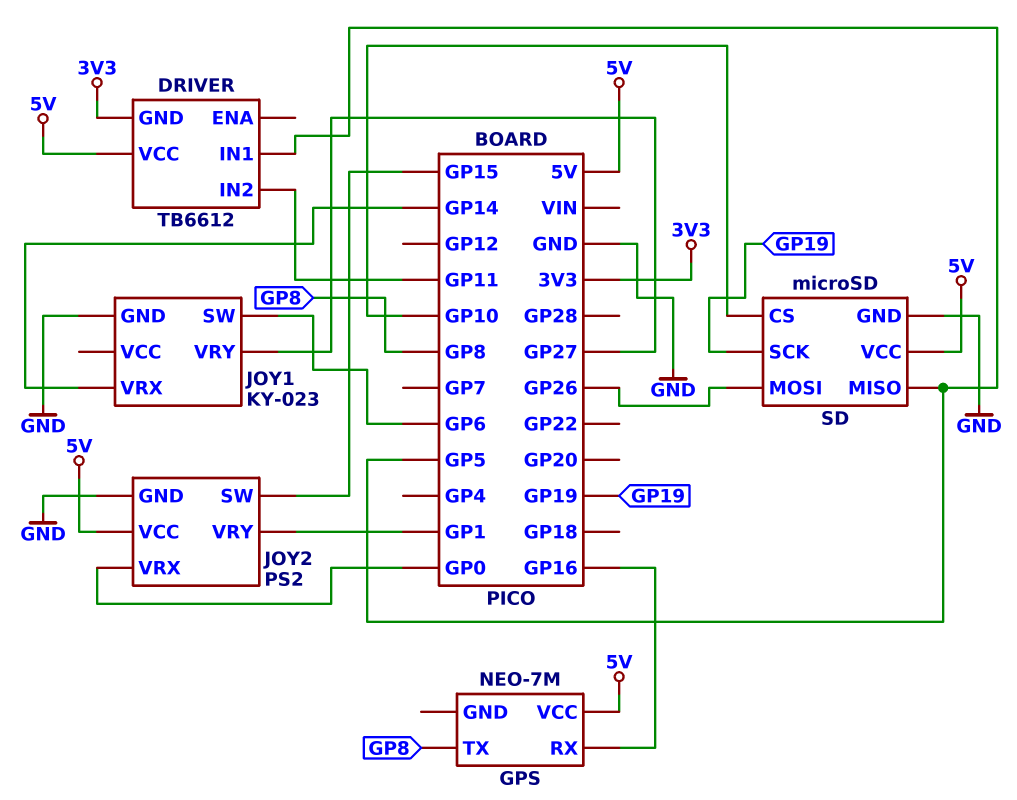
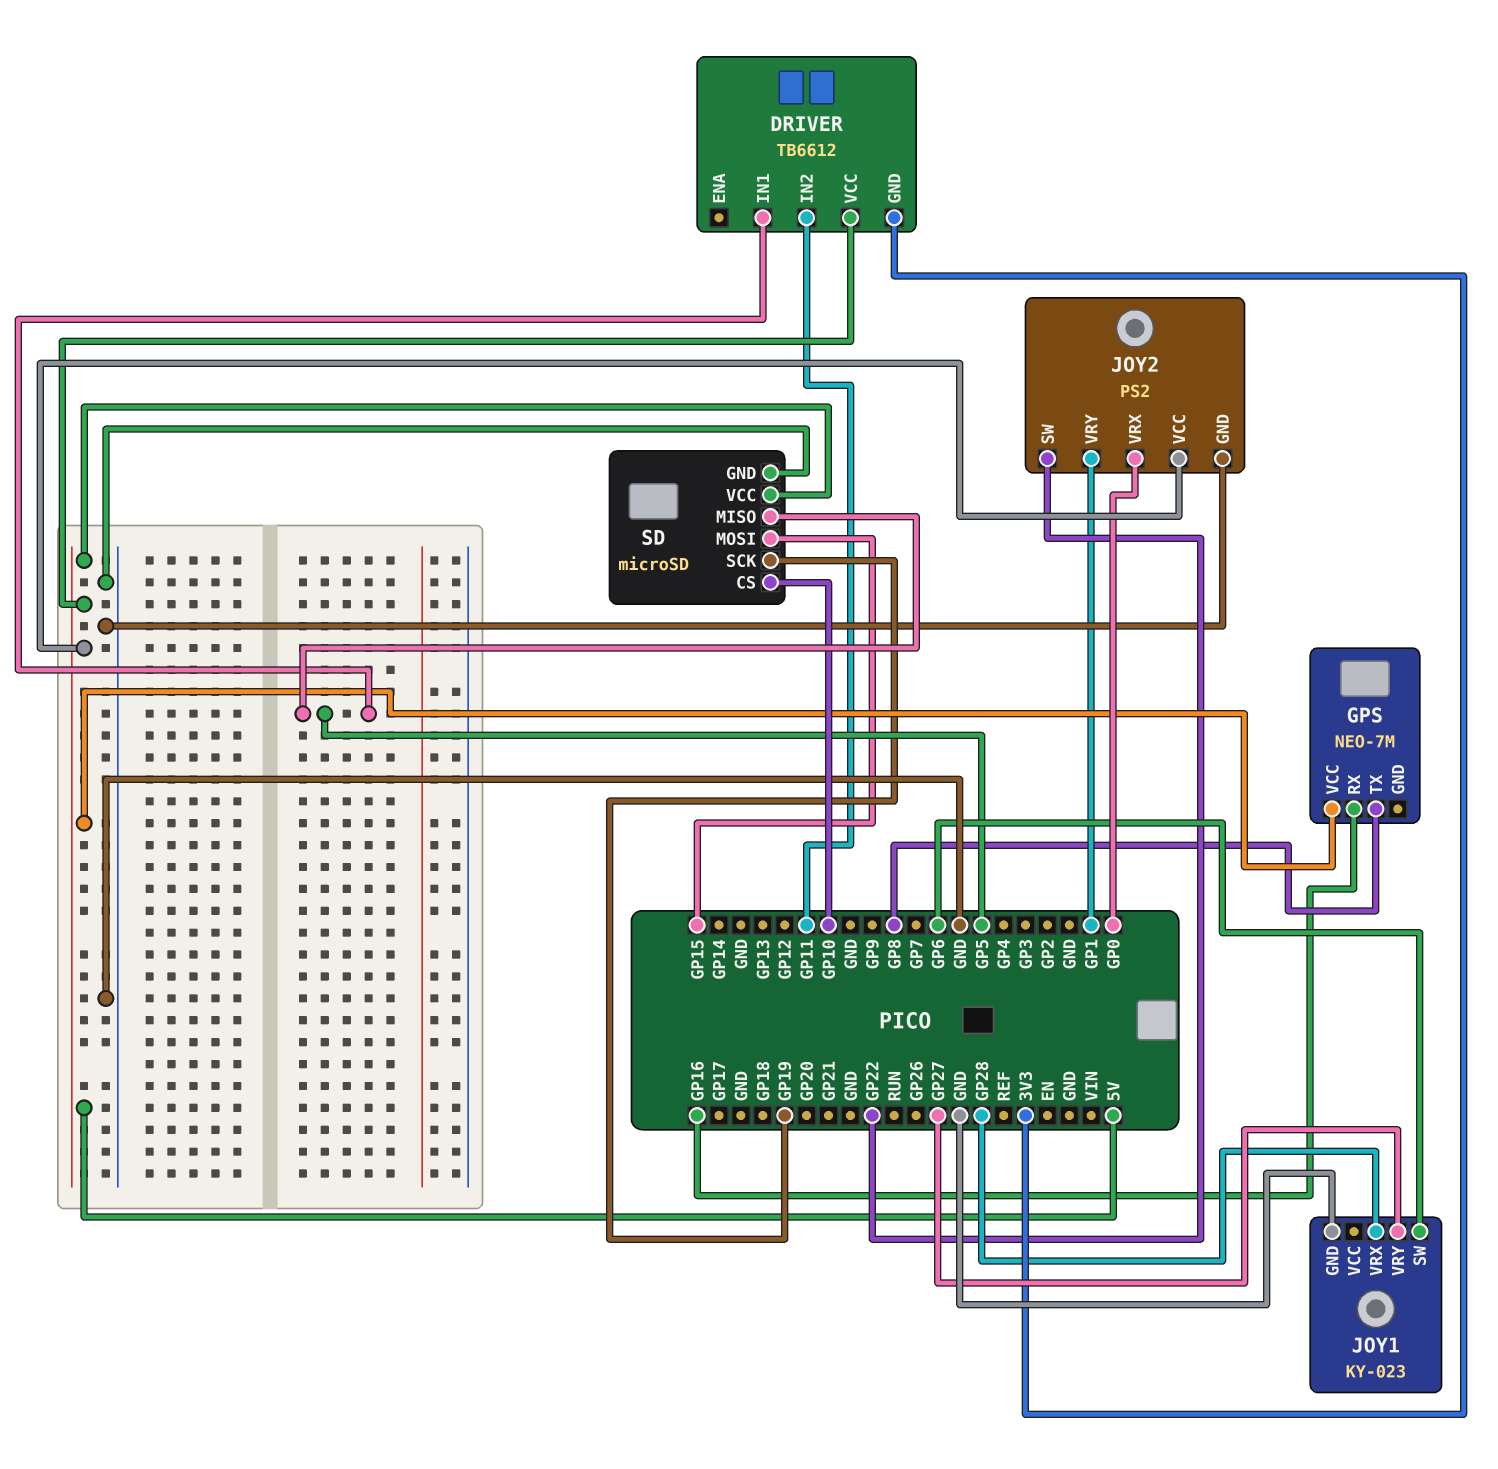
JOY1 pin VRX: GP14 -> GP28
JOY2 pin SW: GP15 -> GP22
SD pin MOSI: GP26 -> GP15

